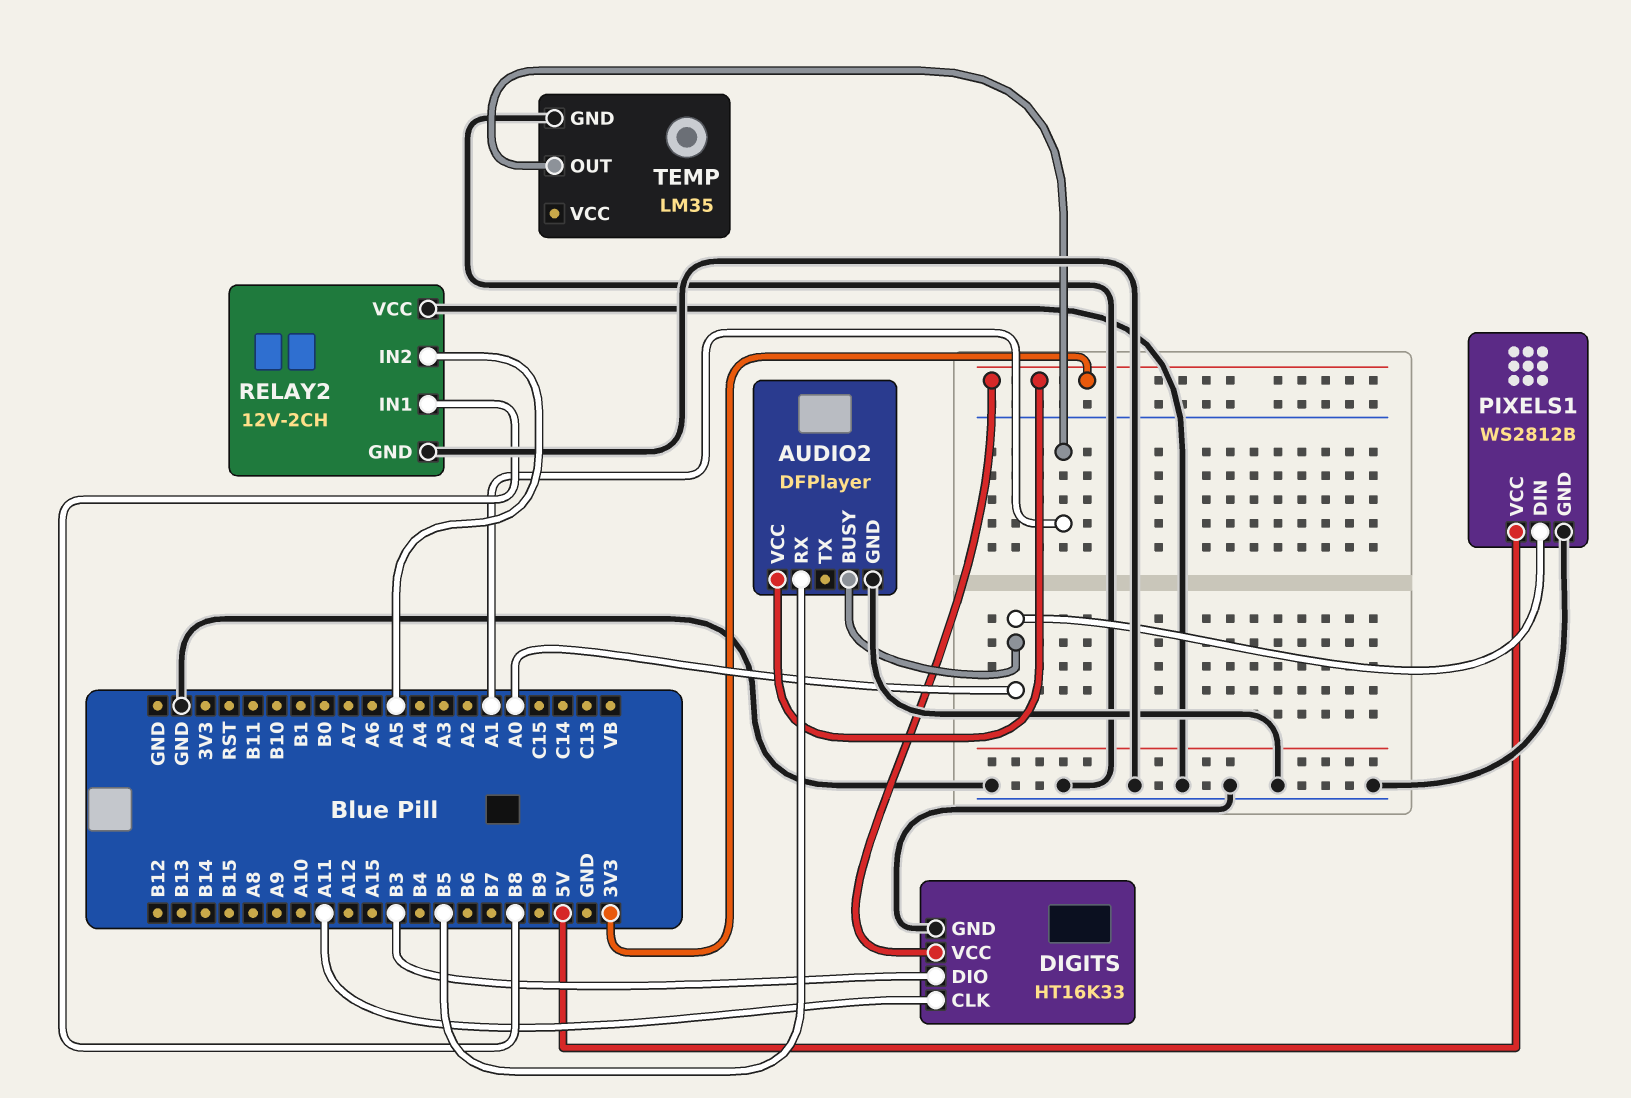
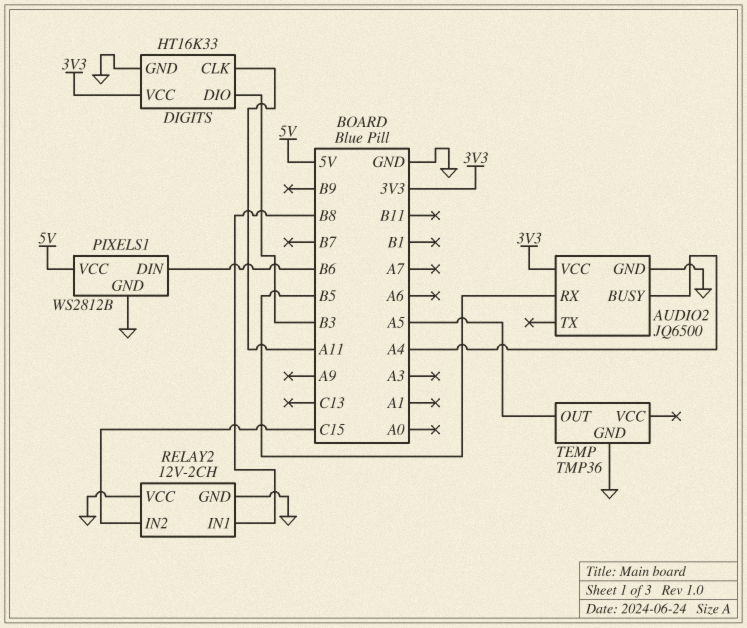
AUDIO2: DFPlayer -> JQ6500
AUDIO2 pin BUSY: A0 -> A4
PIXELS1 pin DIN: A0 -> B6
RELAY2 pin IN2: A5 -> C15
TEMP: LM35 -> TMP36
TEMP pin OUT: A1 -> A5

